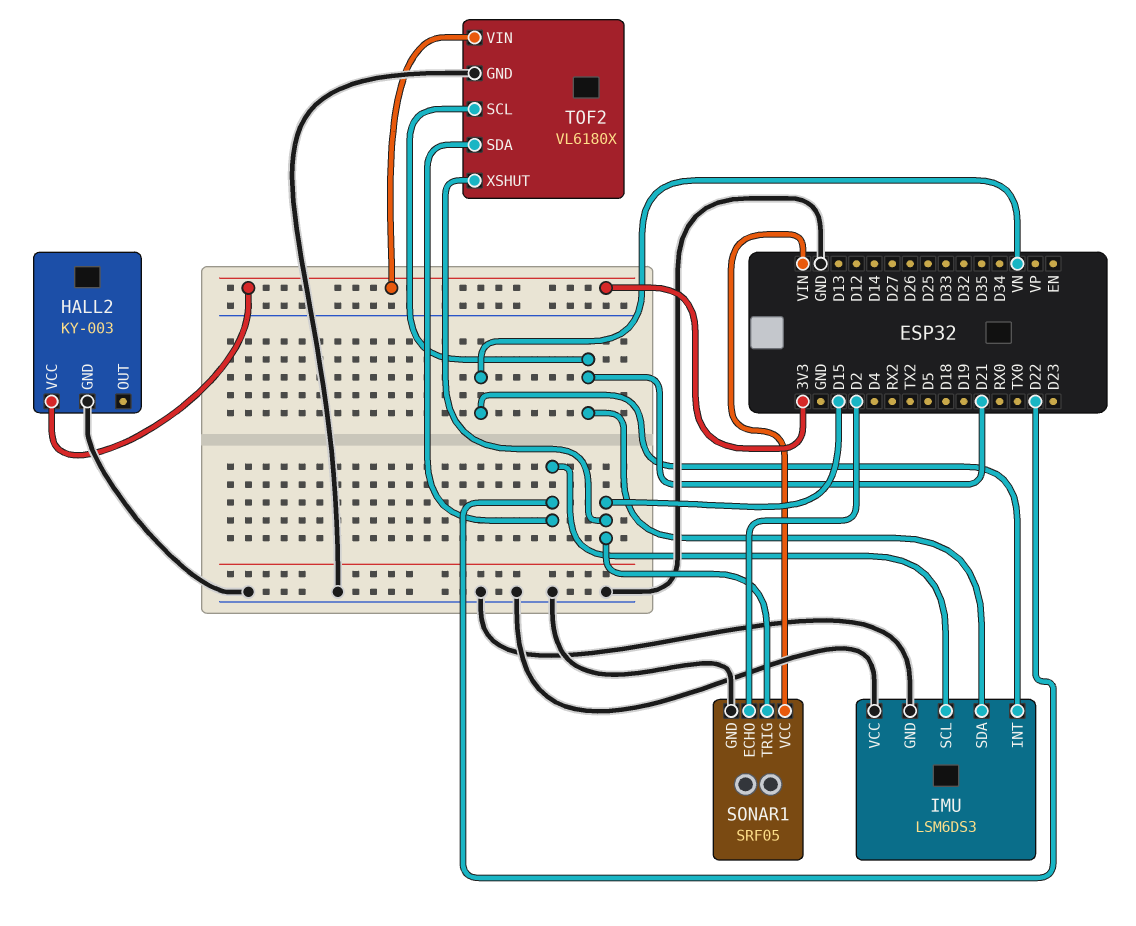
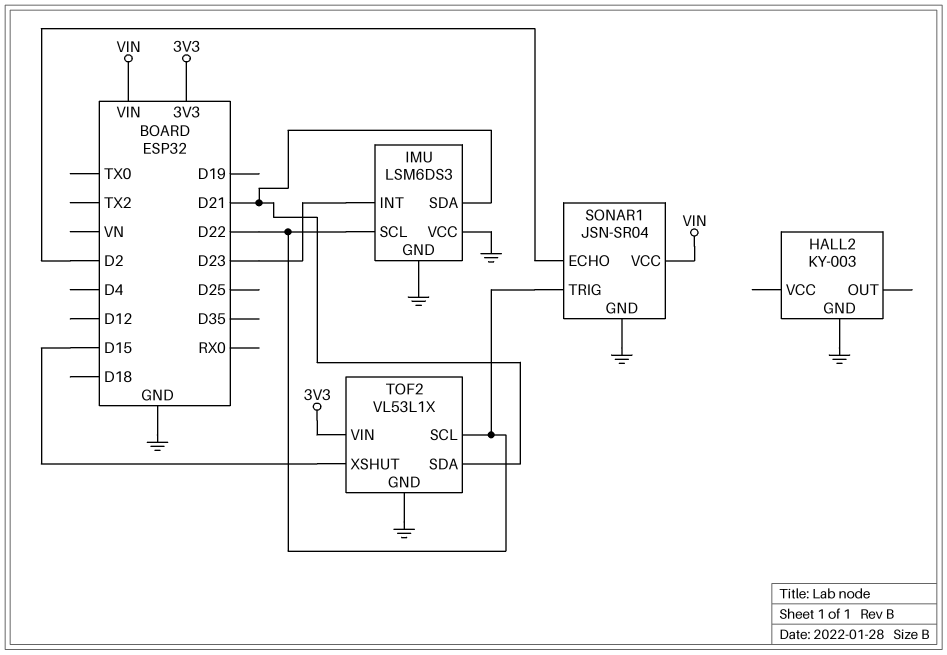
HALL2 pin VCC: 3V3 -> none
IMU pin INT: VN -> D23
SONAR1: SRF05 -> JSN-SR04
SONAR1 pin TRIG: D15 -> D22
TOF2: VL6180X -> VL53L1X
TOF2 pin SCL: D21 -> D22
TOF2 pin SDA: D22 -> D21

